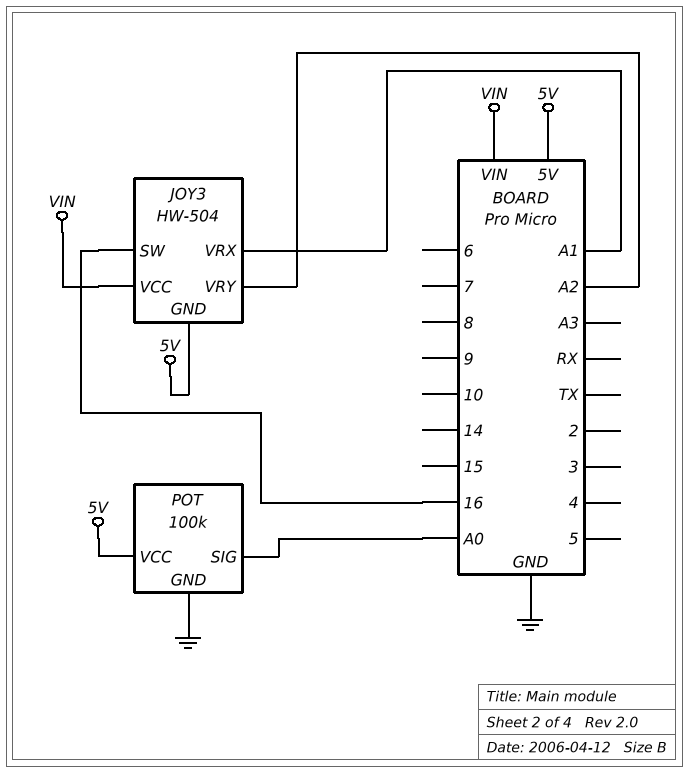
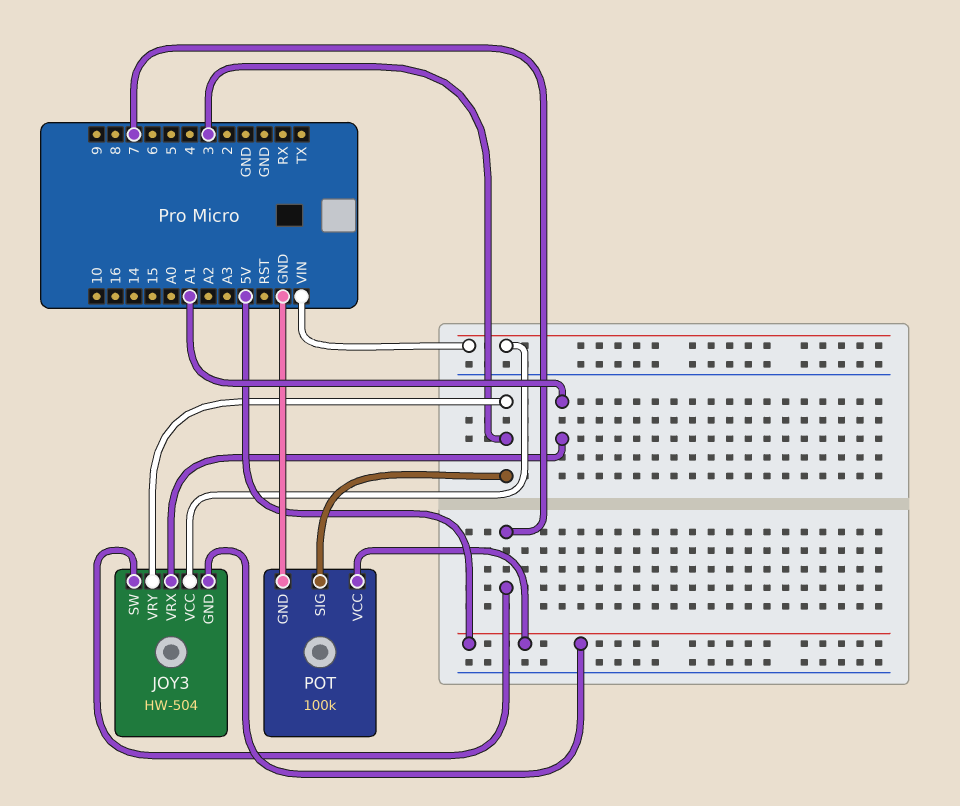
JOY3 pin SW: 16 -> 7
JOY3 pin VRY: A2 -> 3
POT pin SIG: A0 -> 3

